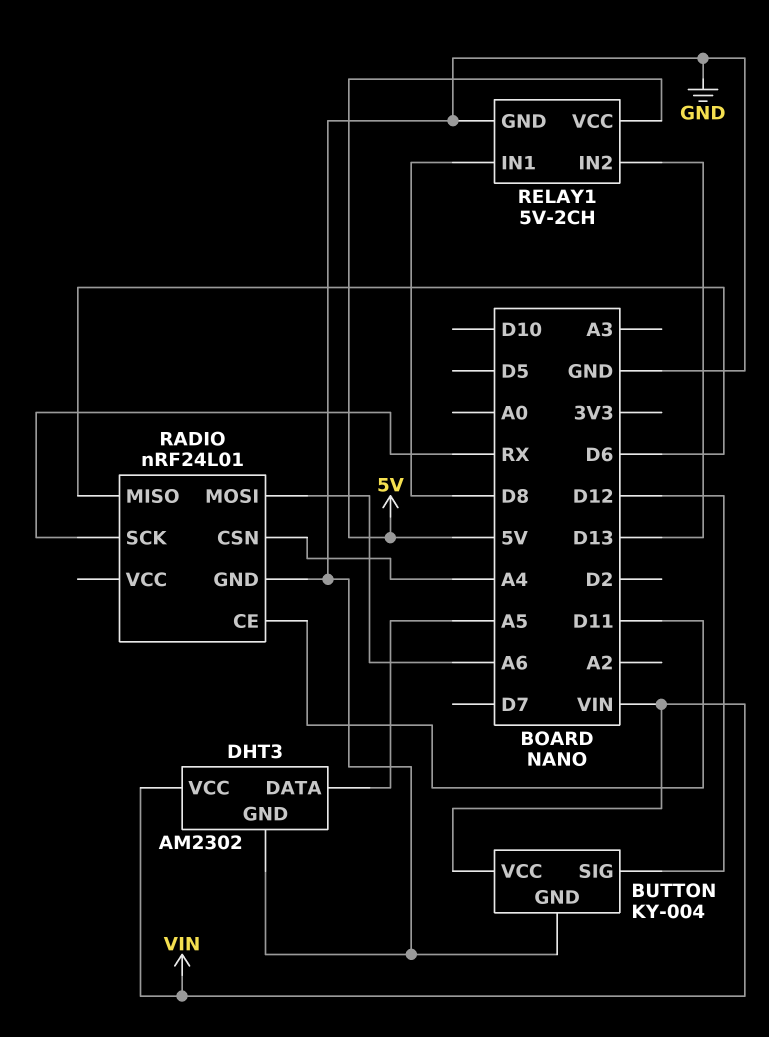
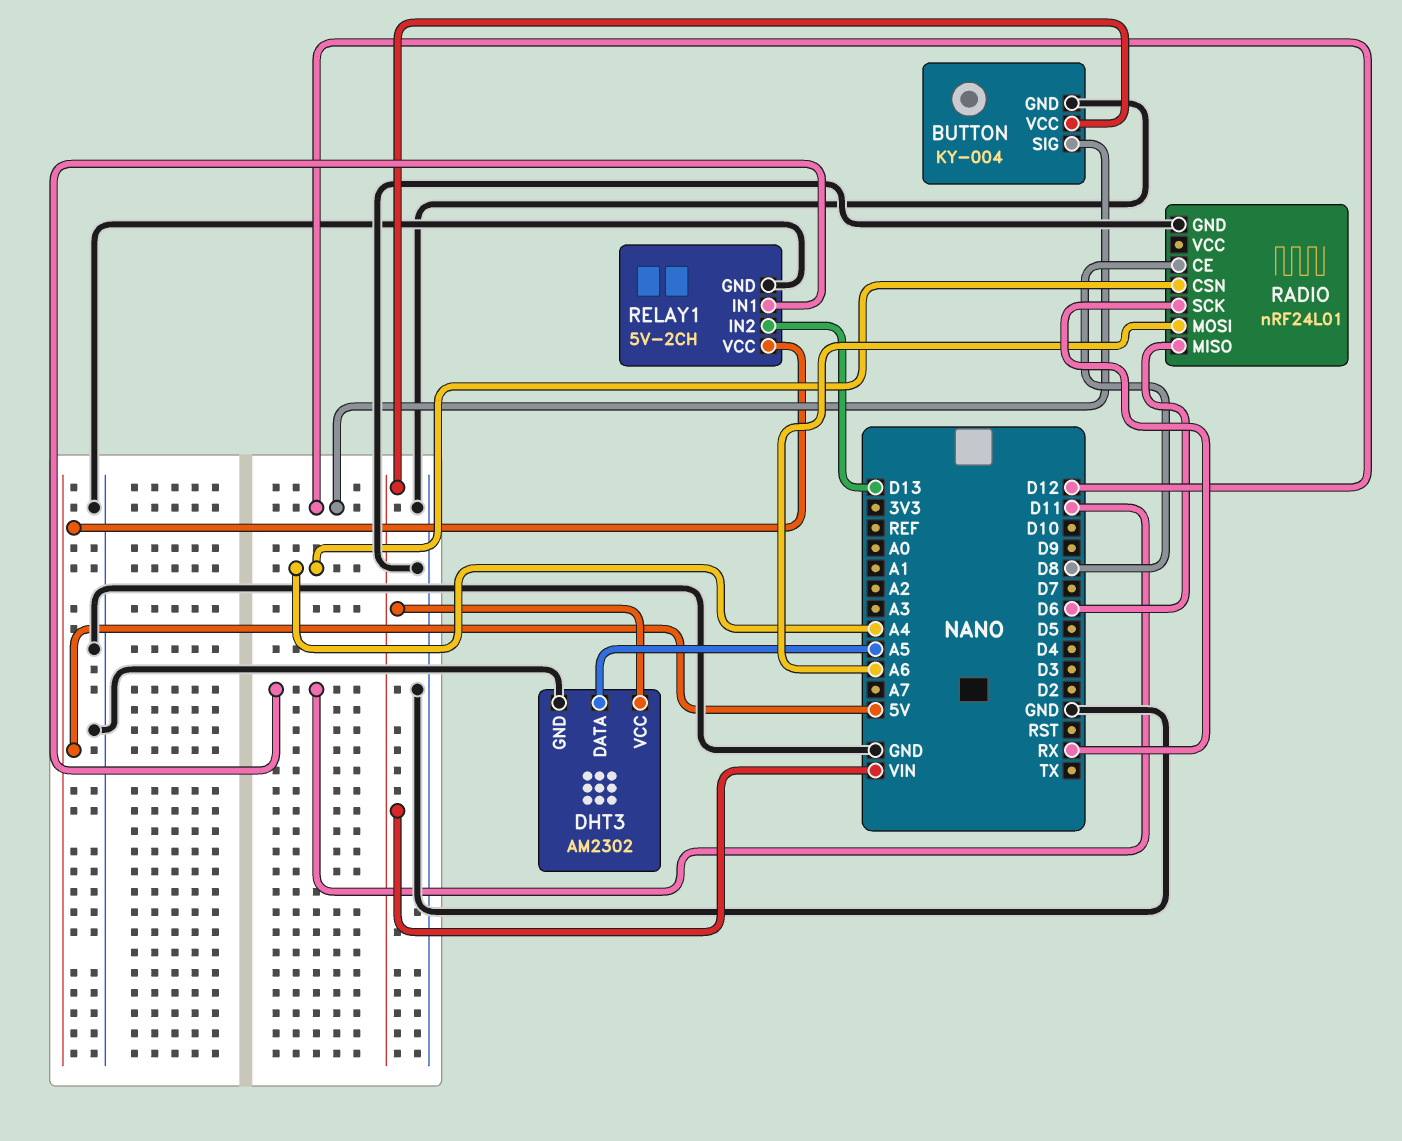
RADIO pin CE: D11 -> D8
RELAY1 pin IN1: D8 -> D11

